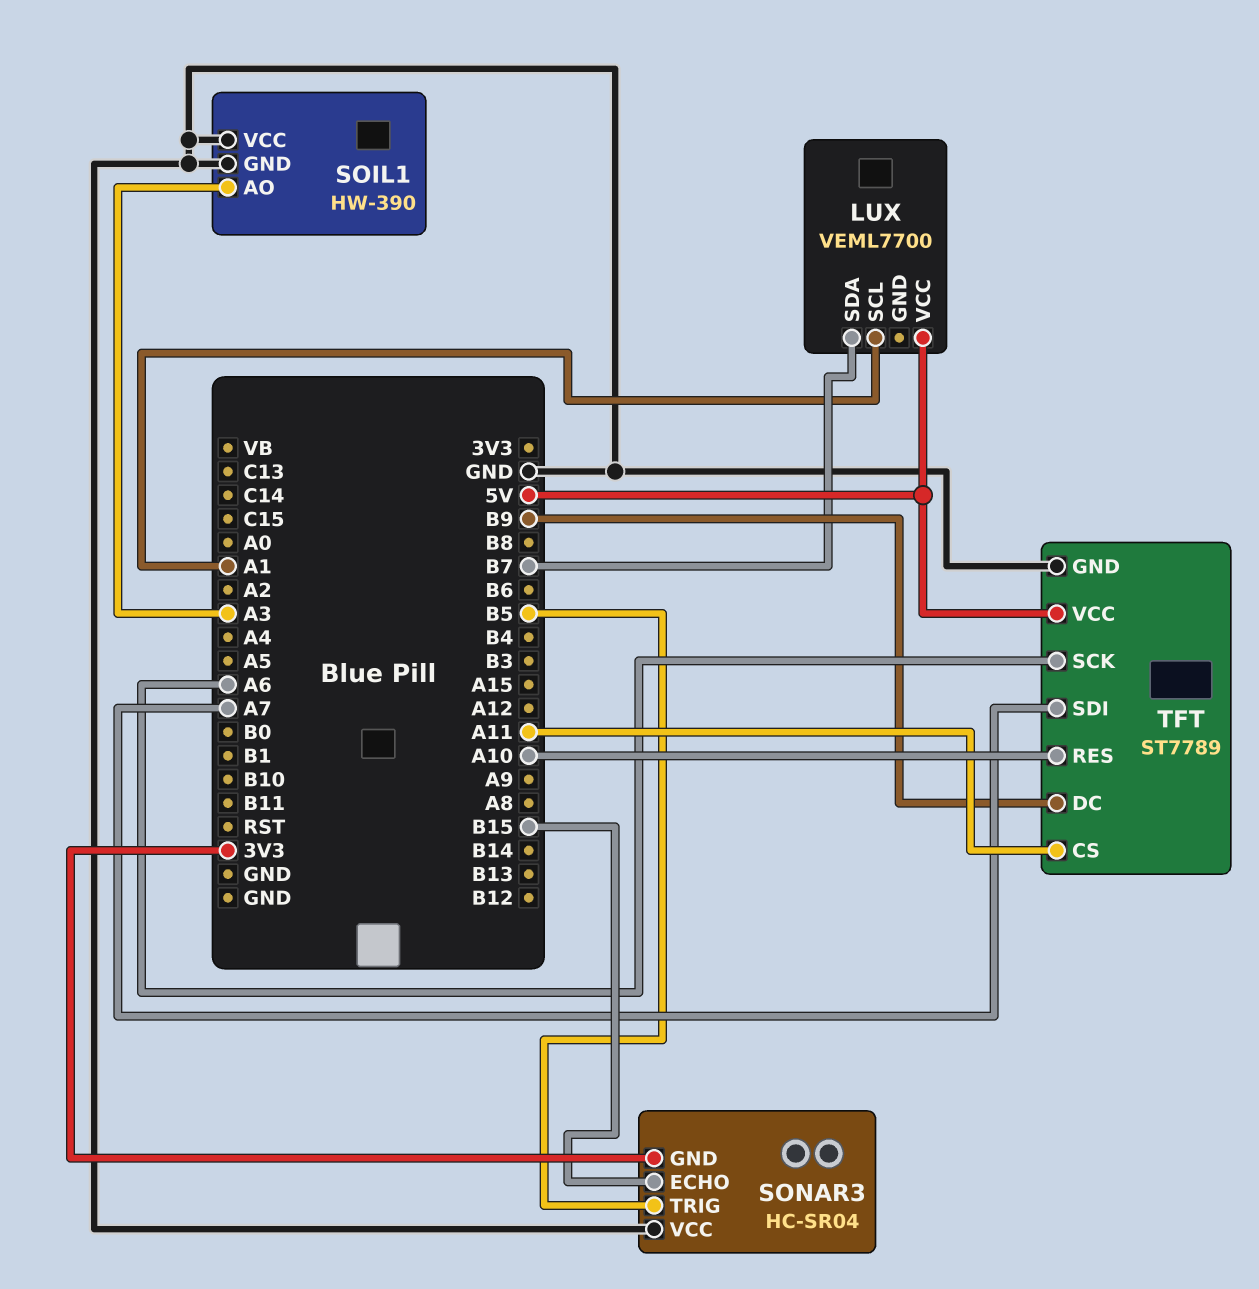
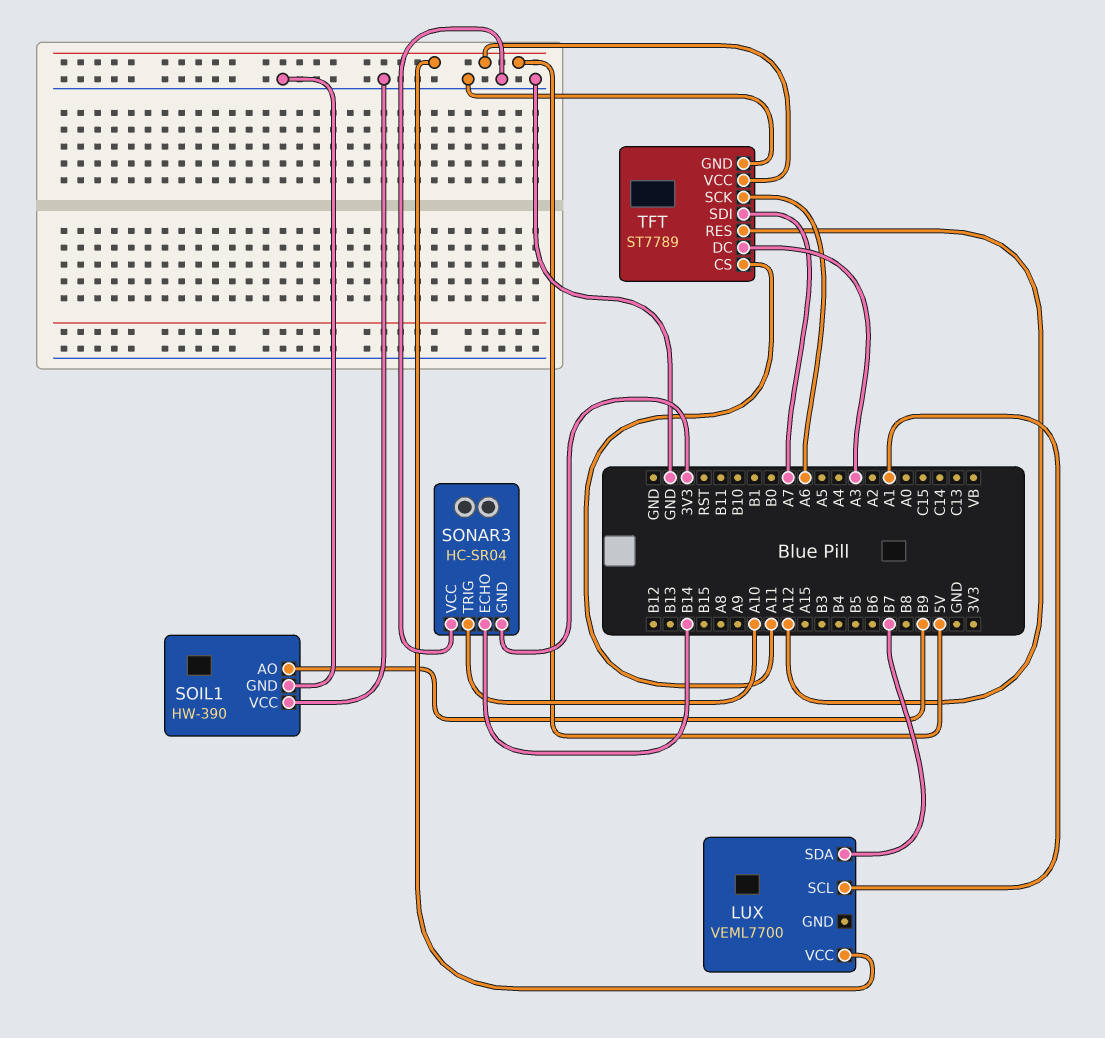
SOIL1 pin AO: A3 -> B9
SONAR3 pin ECHO: B15 -> B14
SONAR3 pin TRIG: B5 -> A10
TFT pin DC: B9 -> A3
TFT pin RES: A10 -> A12

